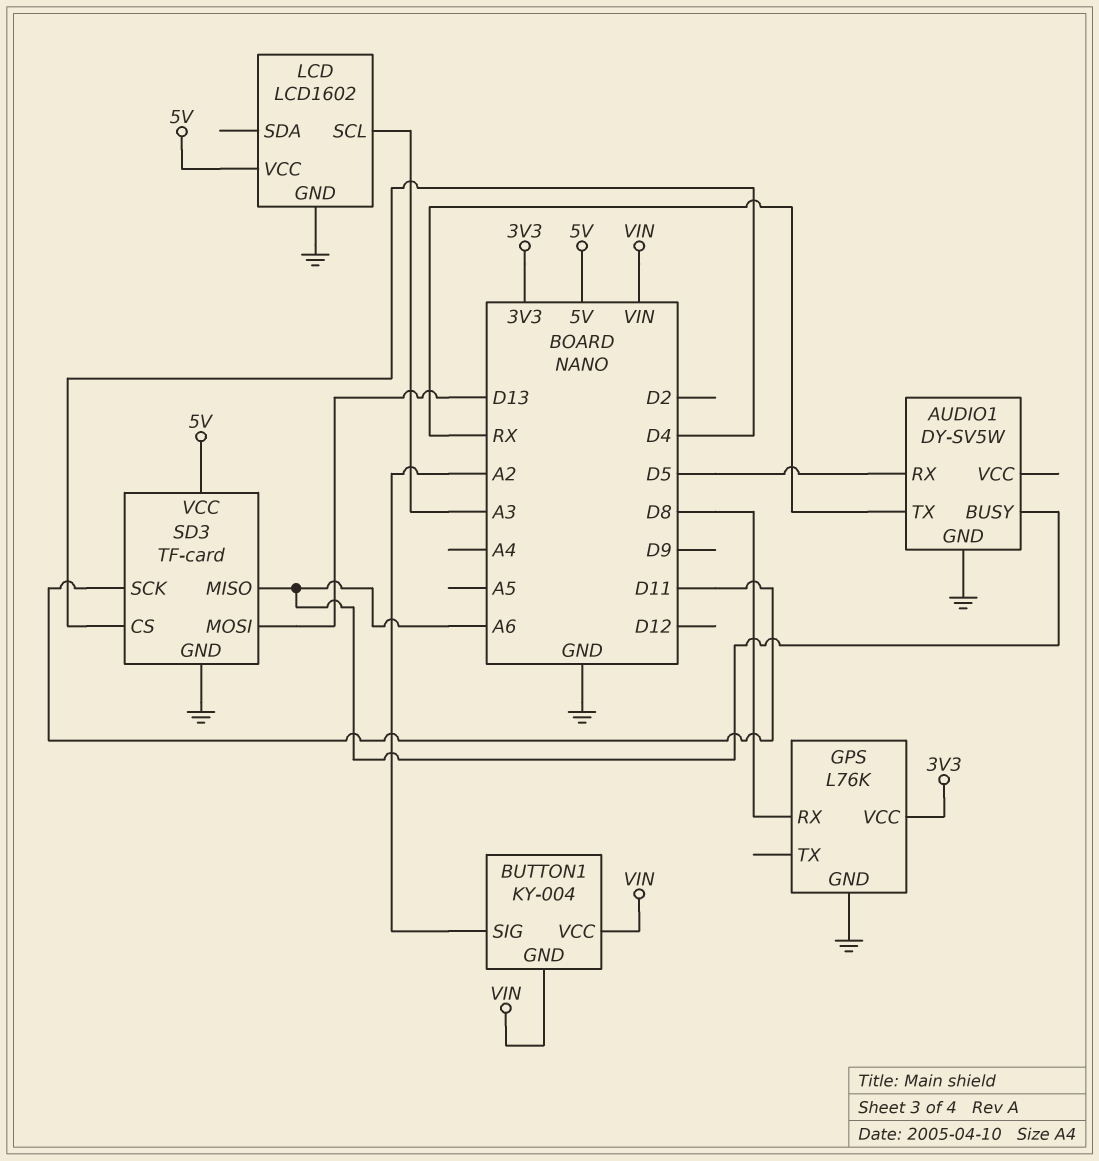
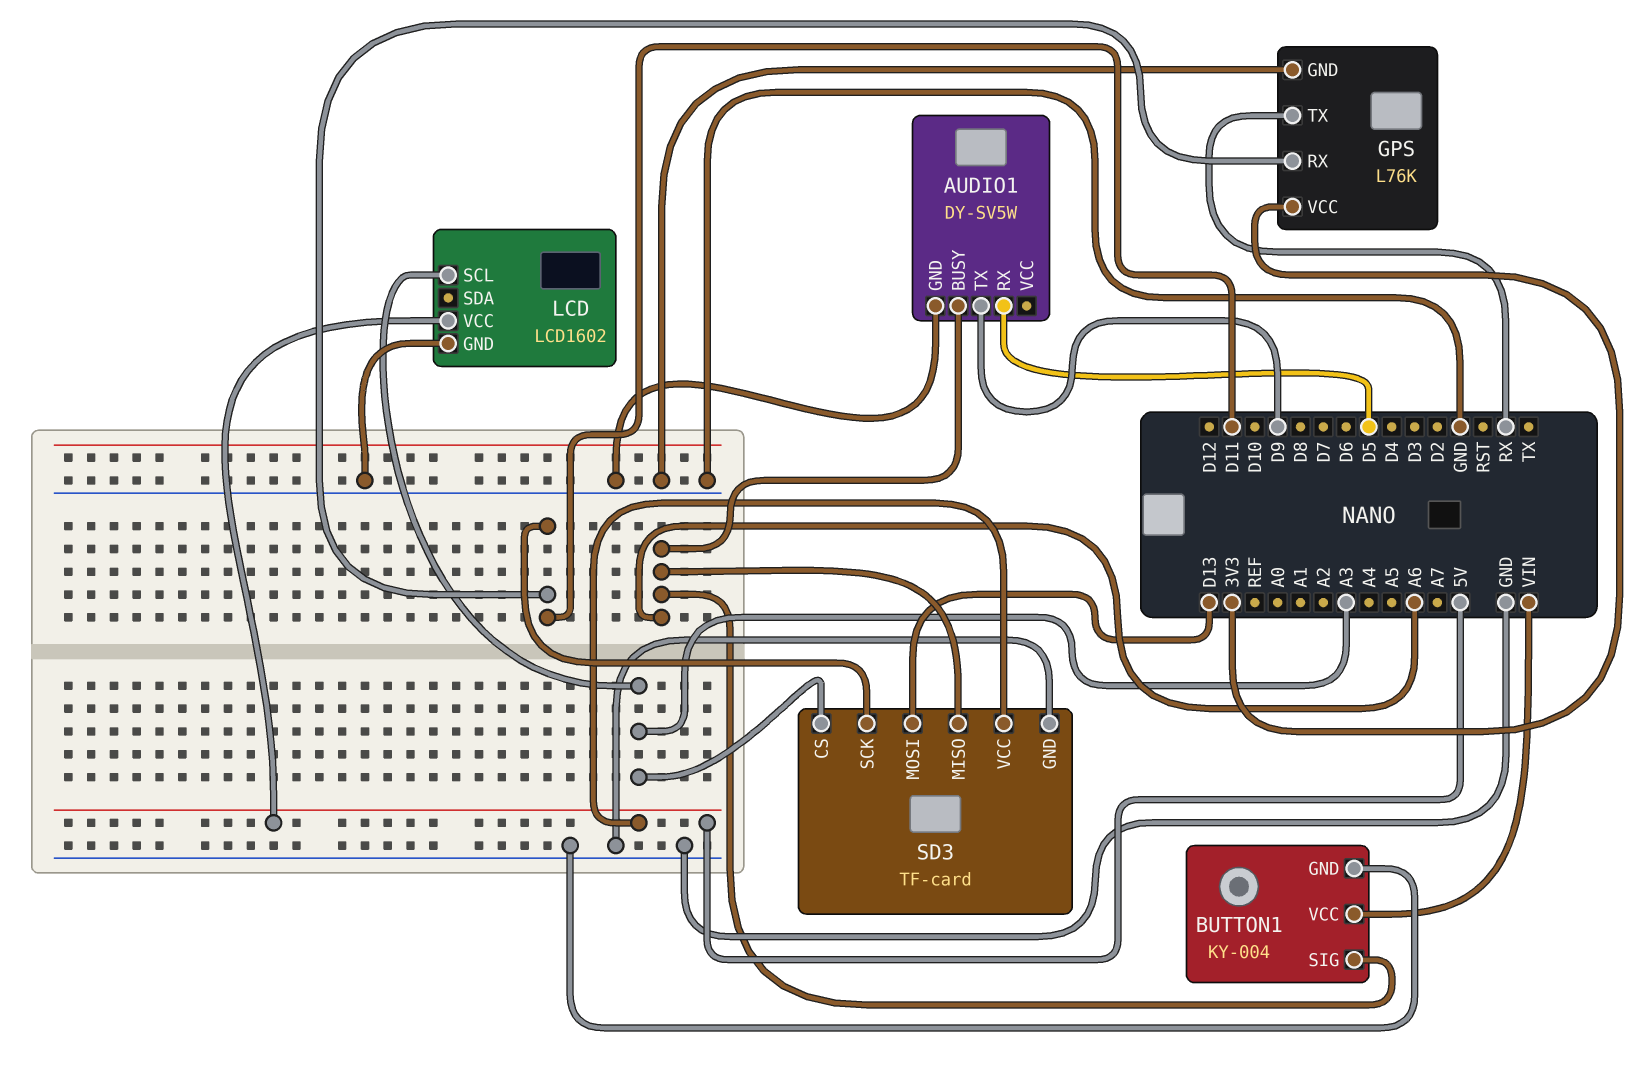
AUDIO1 pin TX: RX -> D9
BUTTON1 pin GND: VIN -> GND
BUTTON1 pin SIG: A2 -> A6
GPS pin RX: D8 -> D11
GPS pin TX: none -> RX
SD3 pin CS: D4 -> A3

